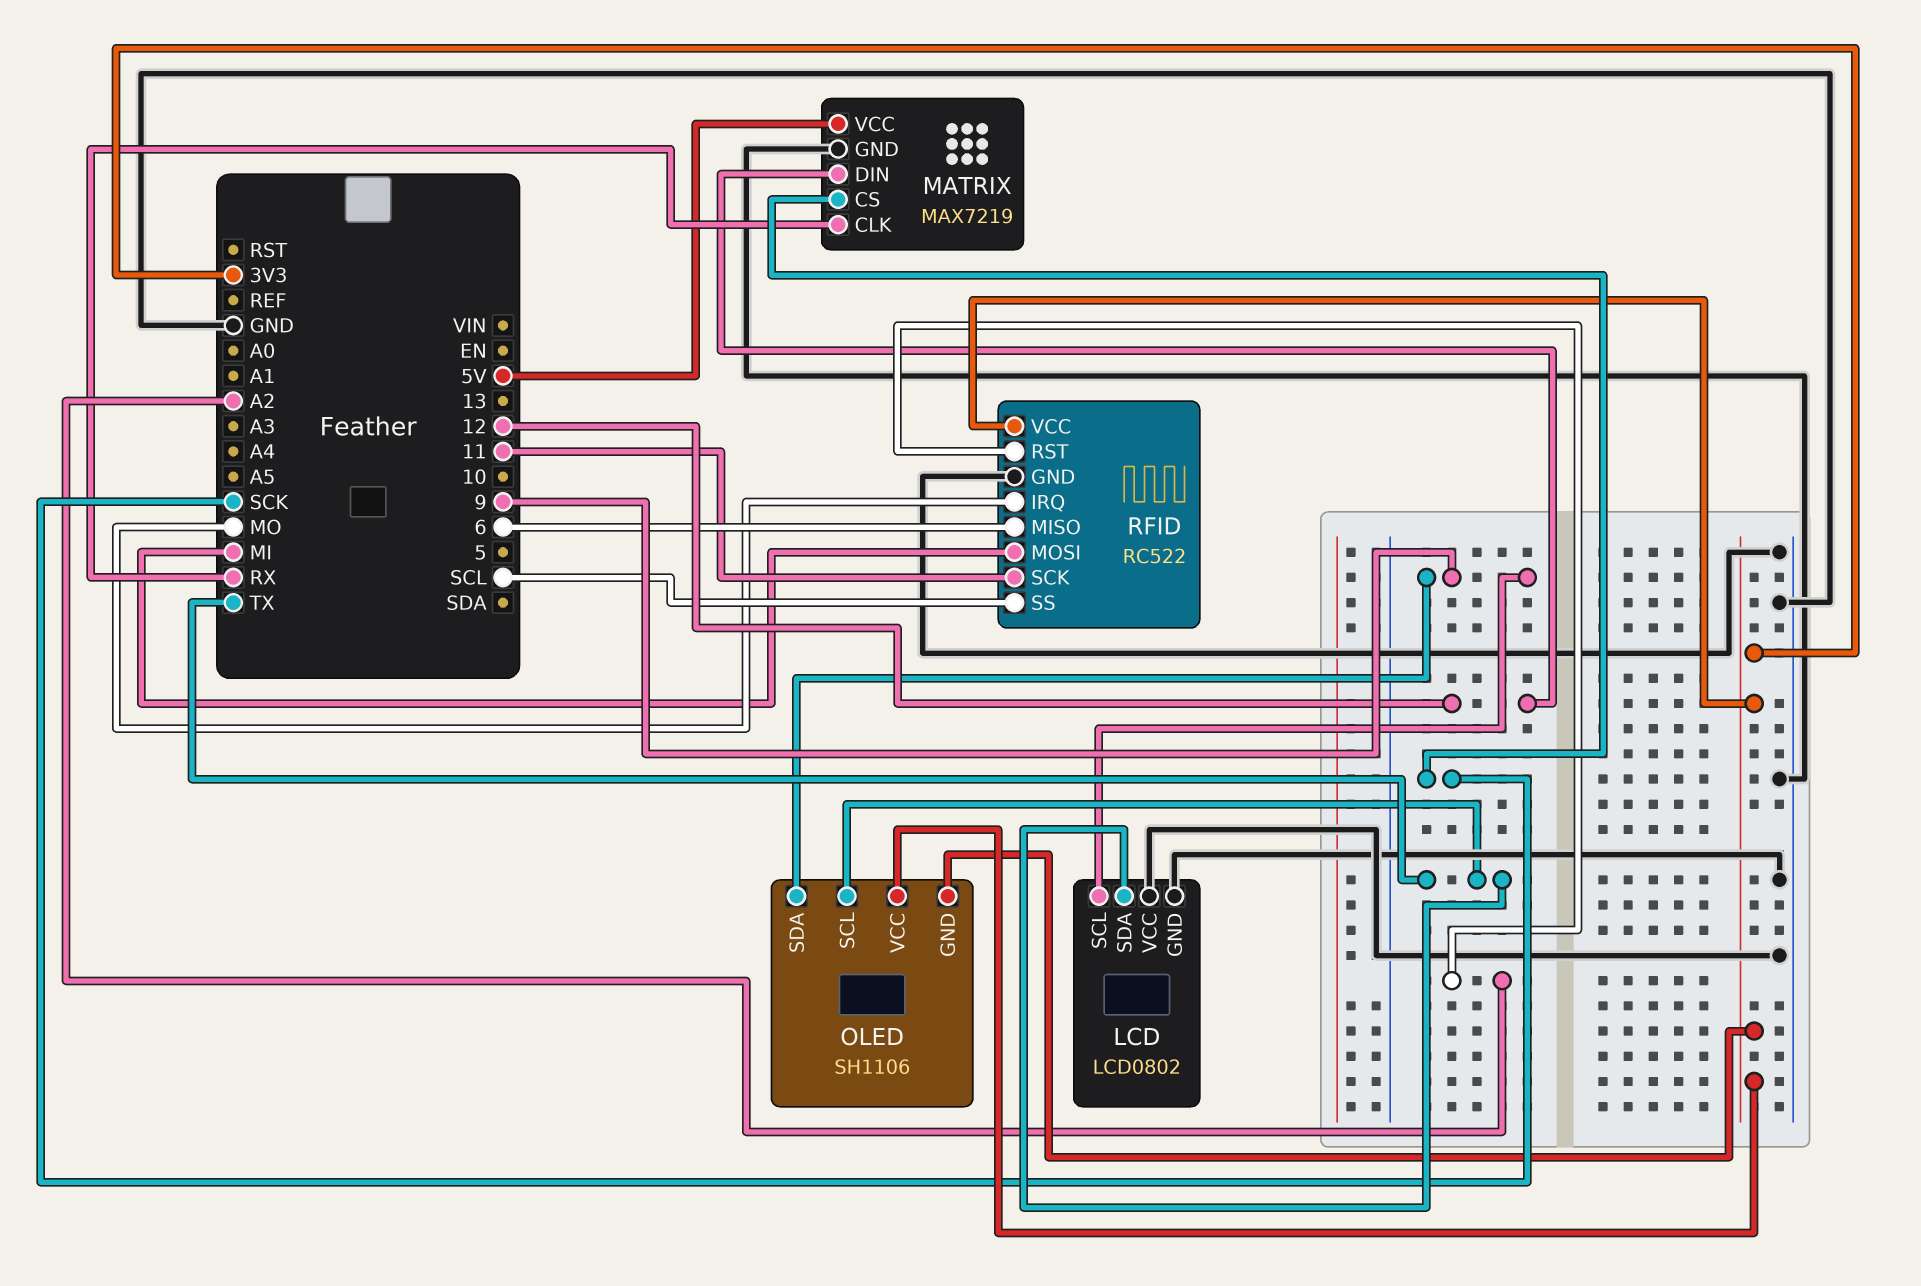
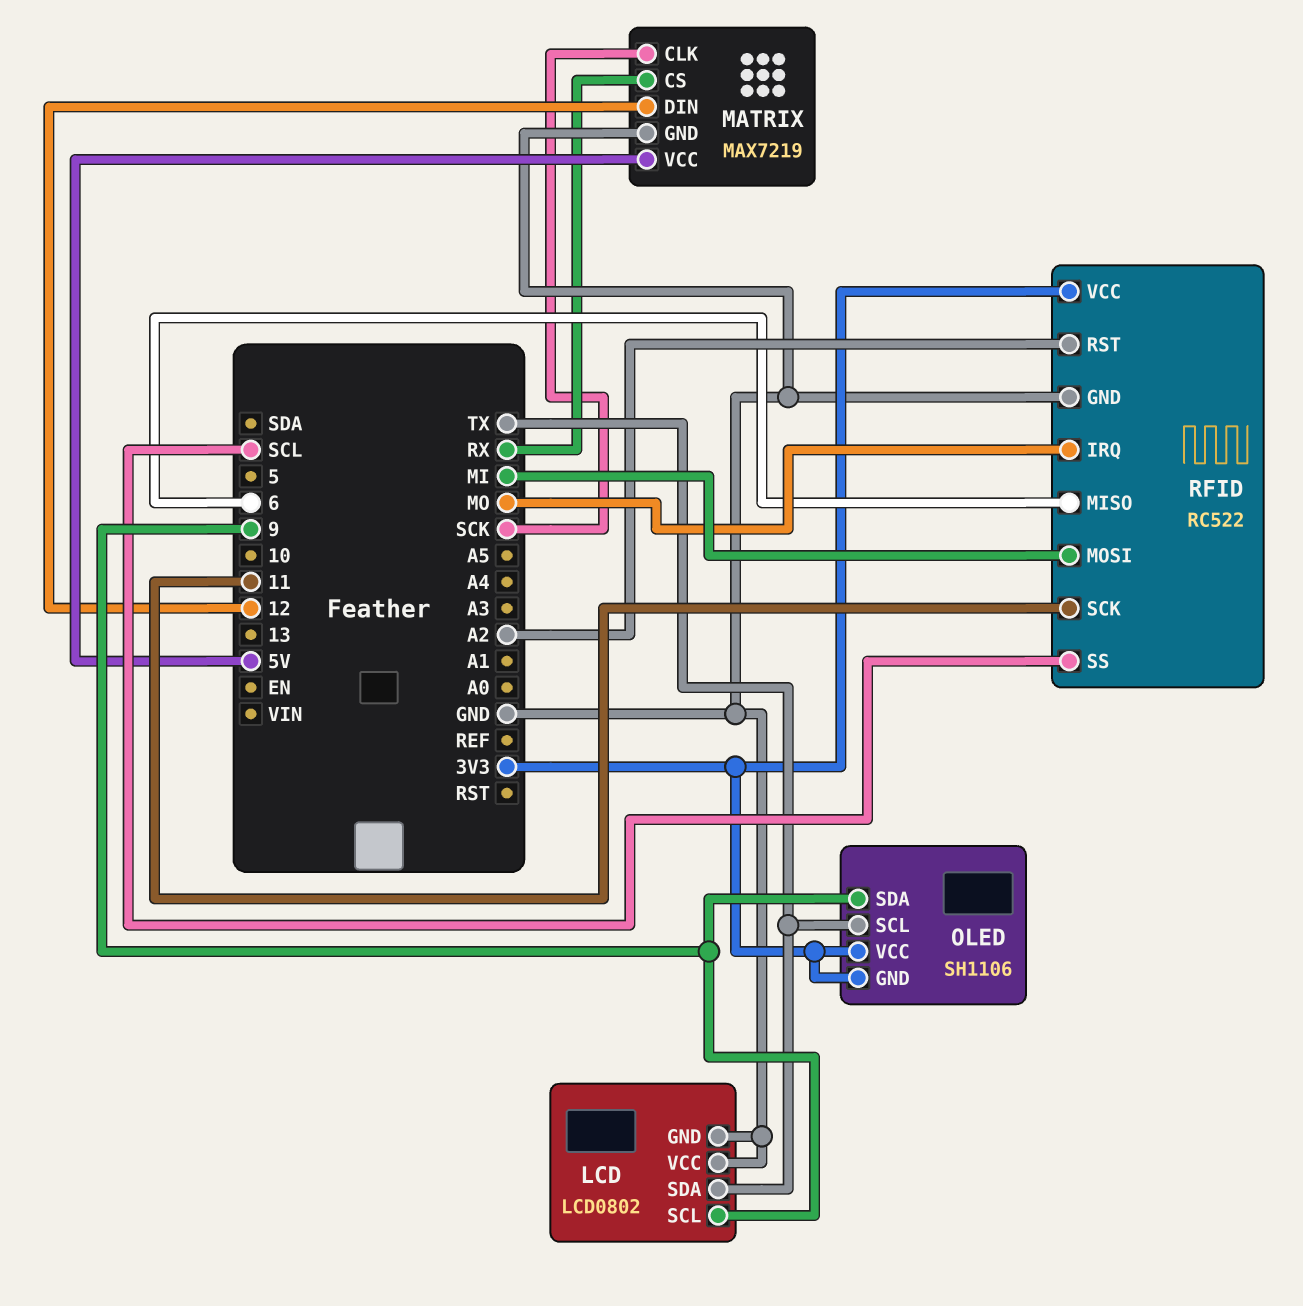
MATRIX pin CLK: RX -> SCK
MATRIX pin CS: SCK -> RX

